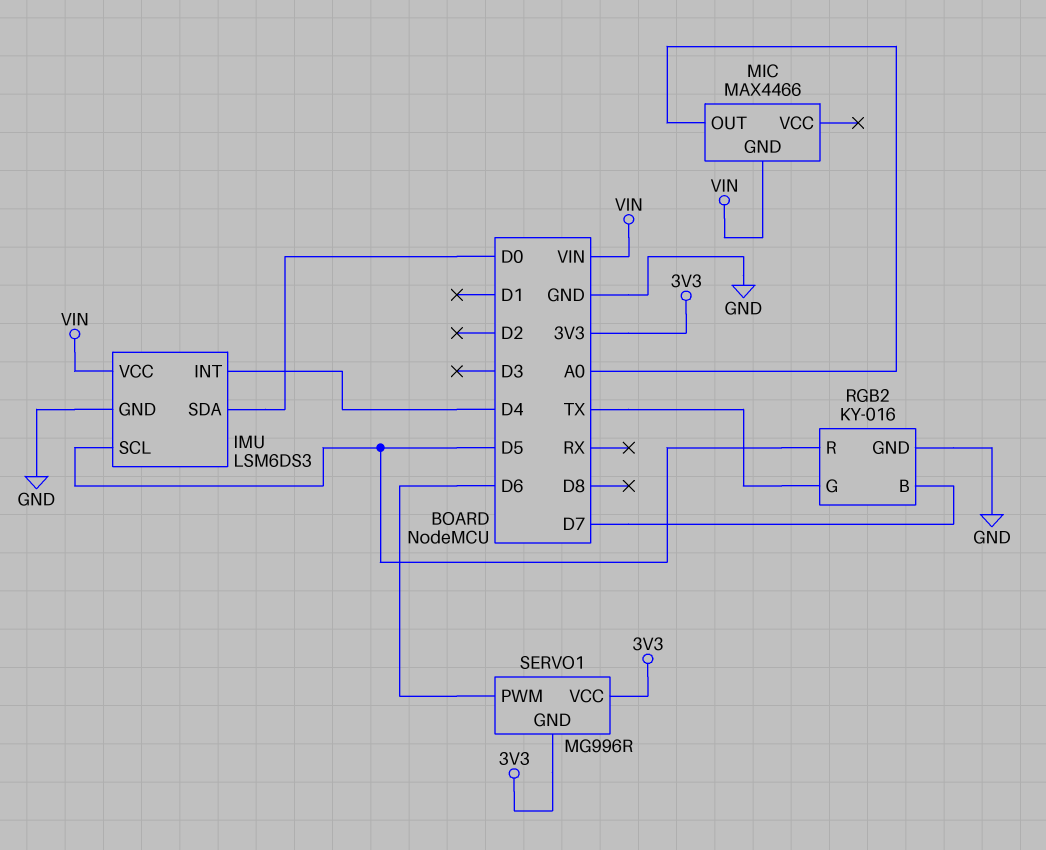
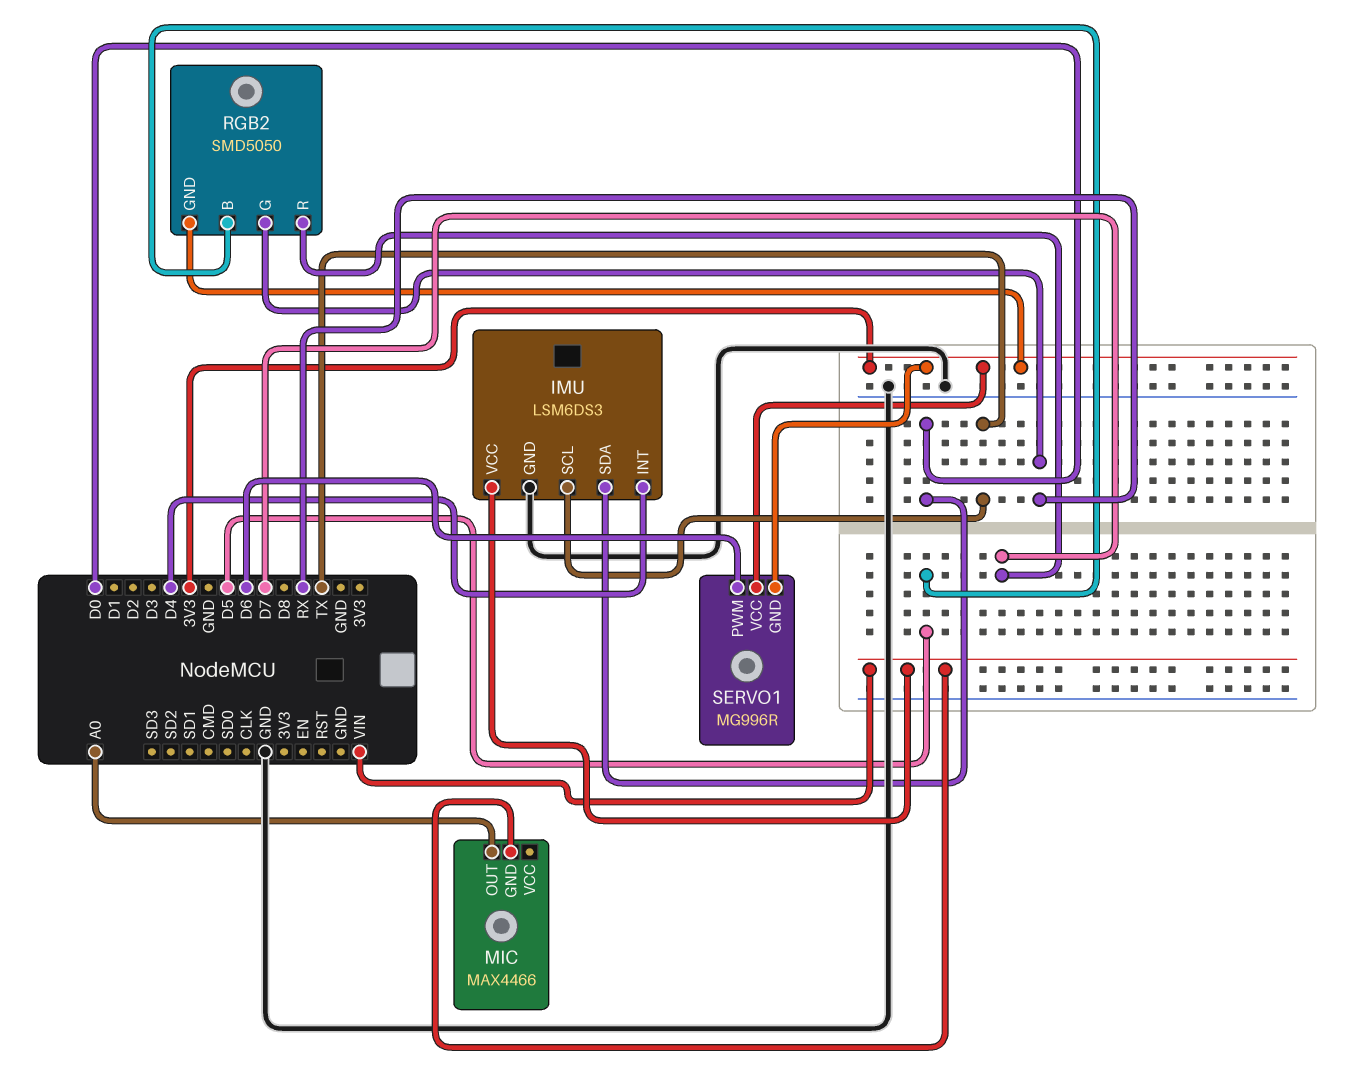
IMU pin SCL: D5 -> TX
RGB2: KY-016 -> SMD5050
RGB2 pin B: D7 -> D5
RGB2 pin G: TX -> RX
RGB2 pin GND: GND -> 3V3
RGB2 pin R: D5 -> D7

